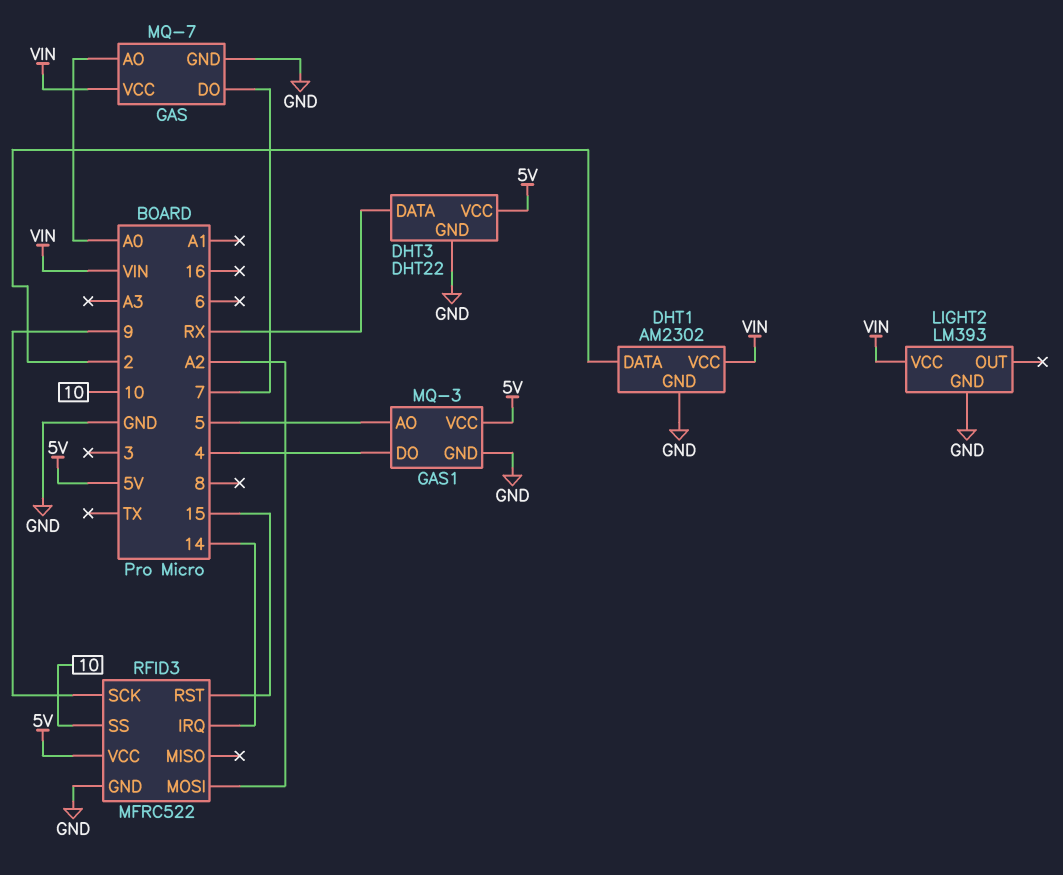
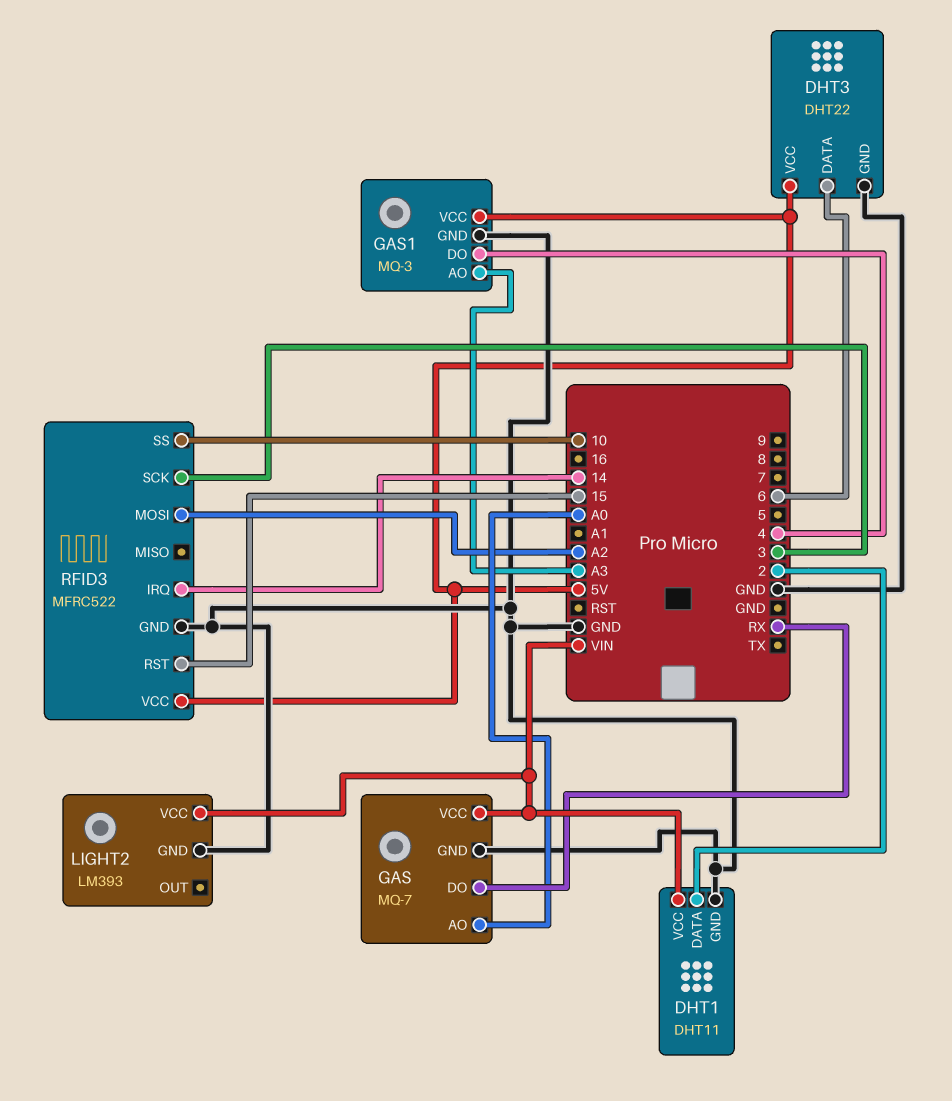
DHT1: AM2302 -> DHT11
DHT3 pin DATA: RX -> 6
GAS pin DO: 7 -> RX
GAS1 pin AO: 5 -> A3
RFID3 pin SCK: 9 -> 3

